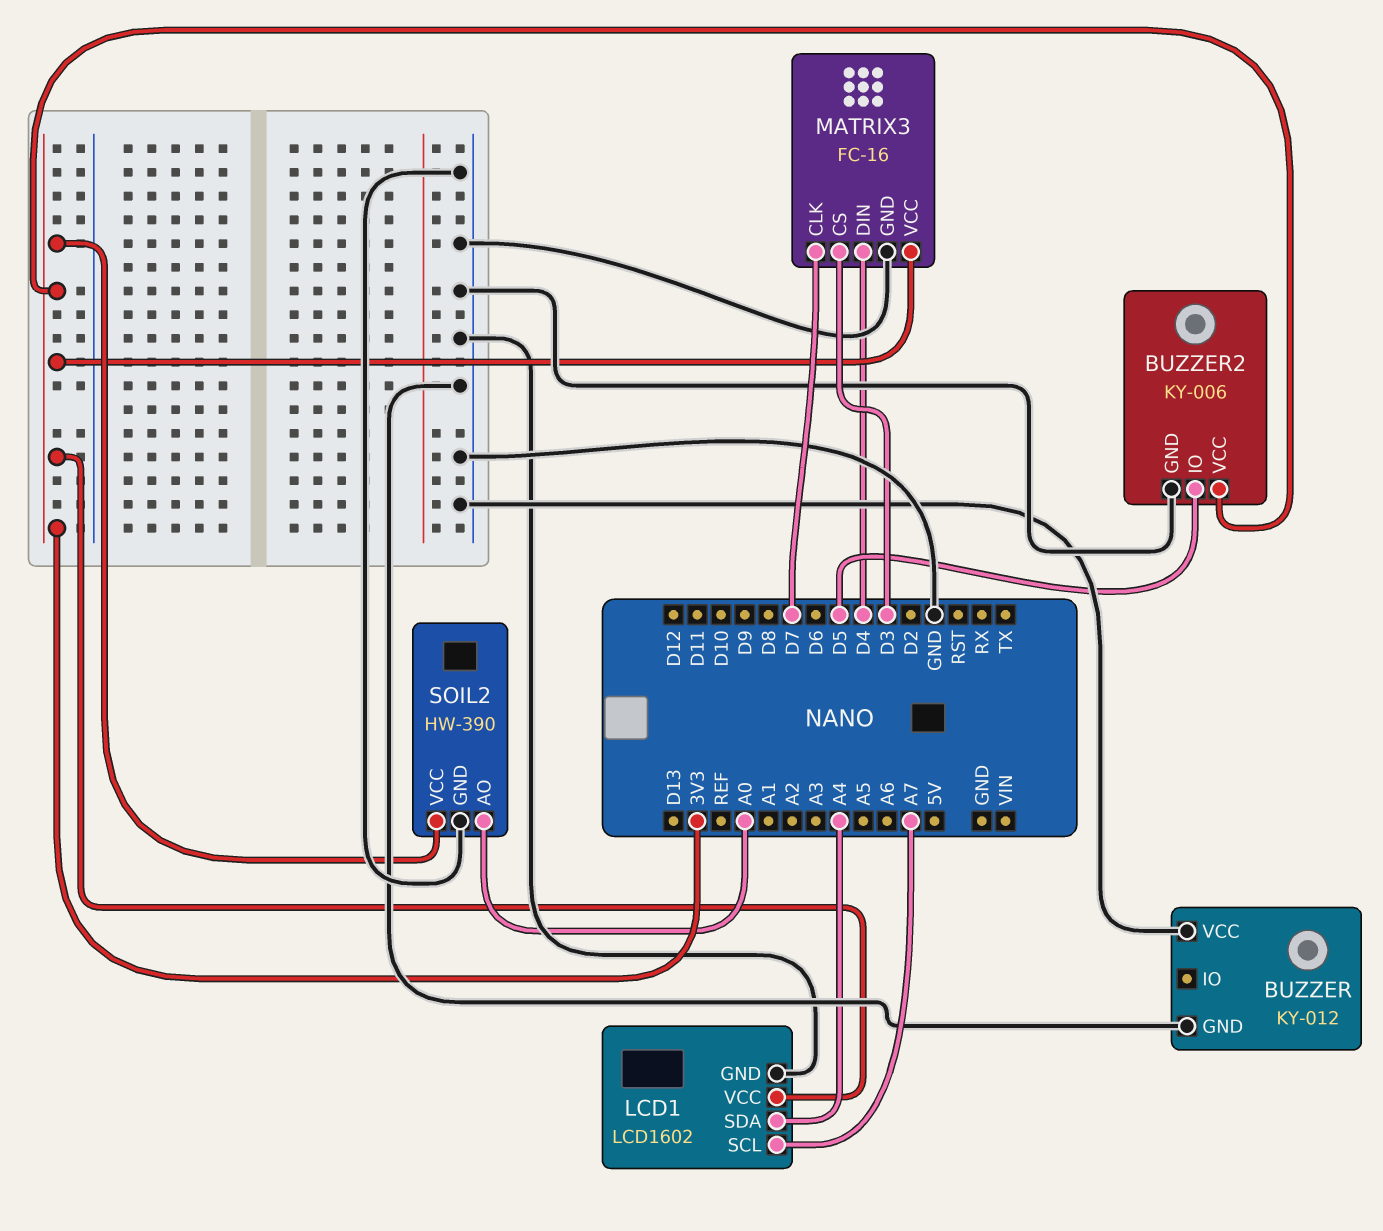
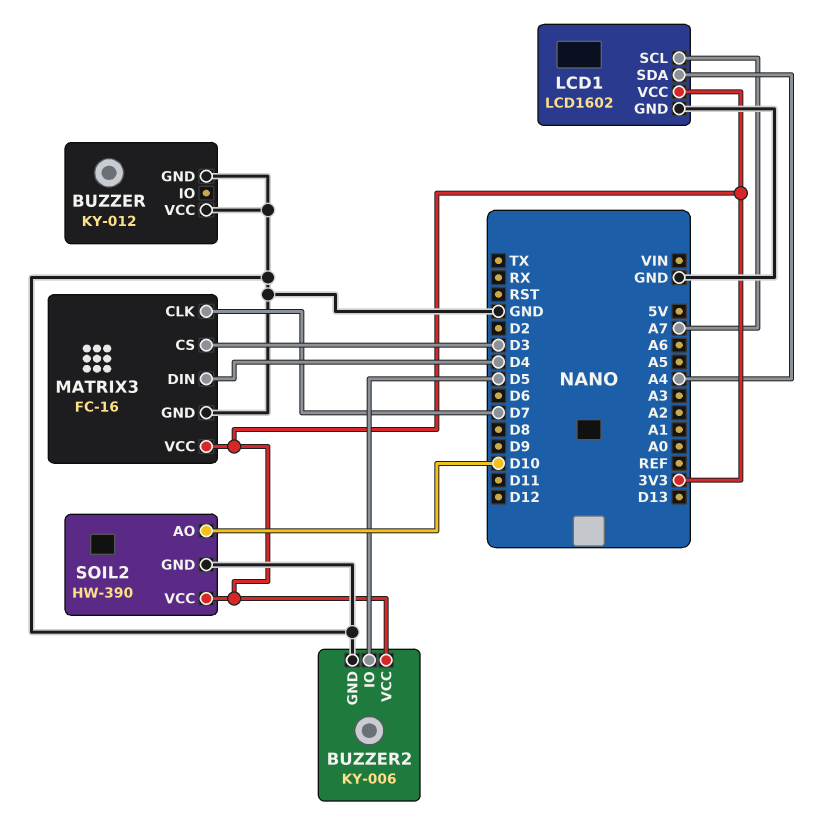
SOIL2 pin AO: A0 -> D10

